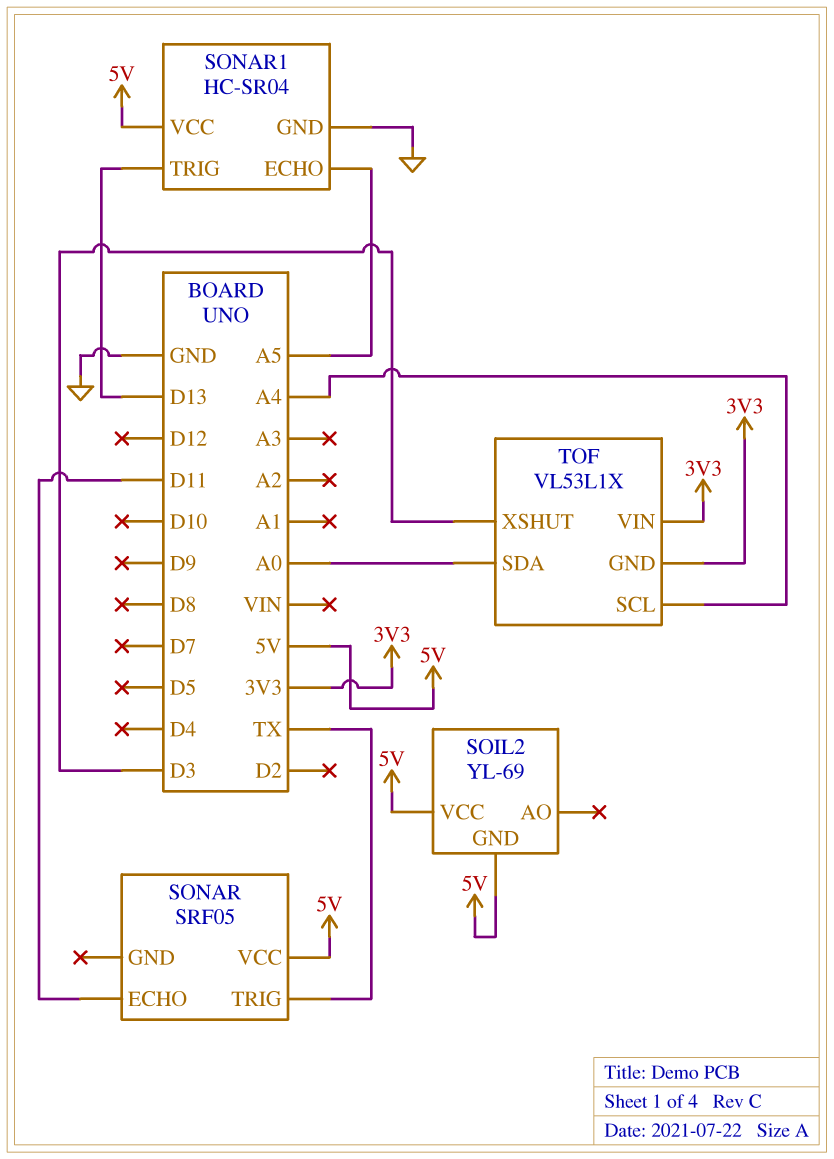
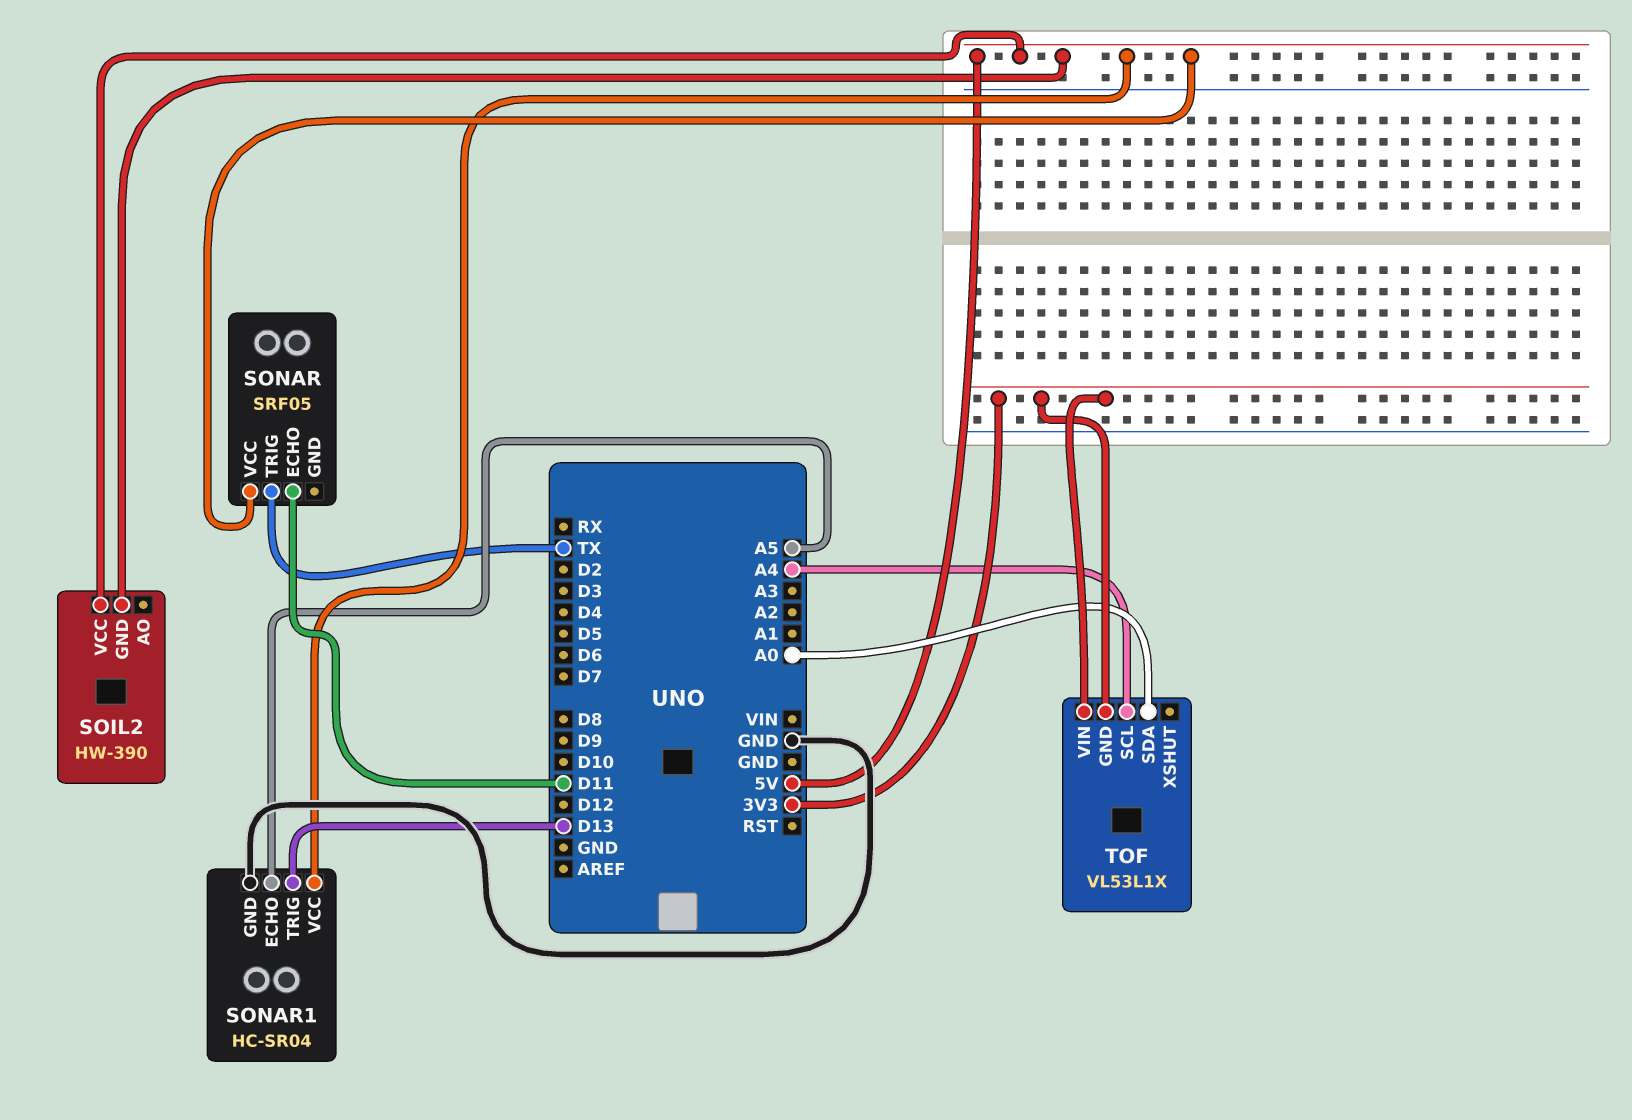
SOIL2: YL-69 -> HW-390
TOF pin XSHUT: D3 -> none

